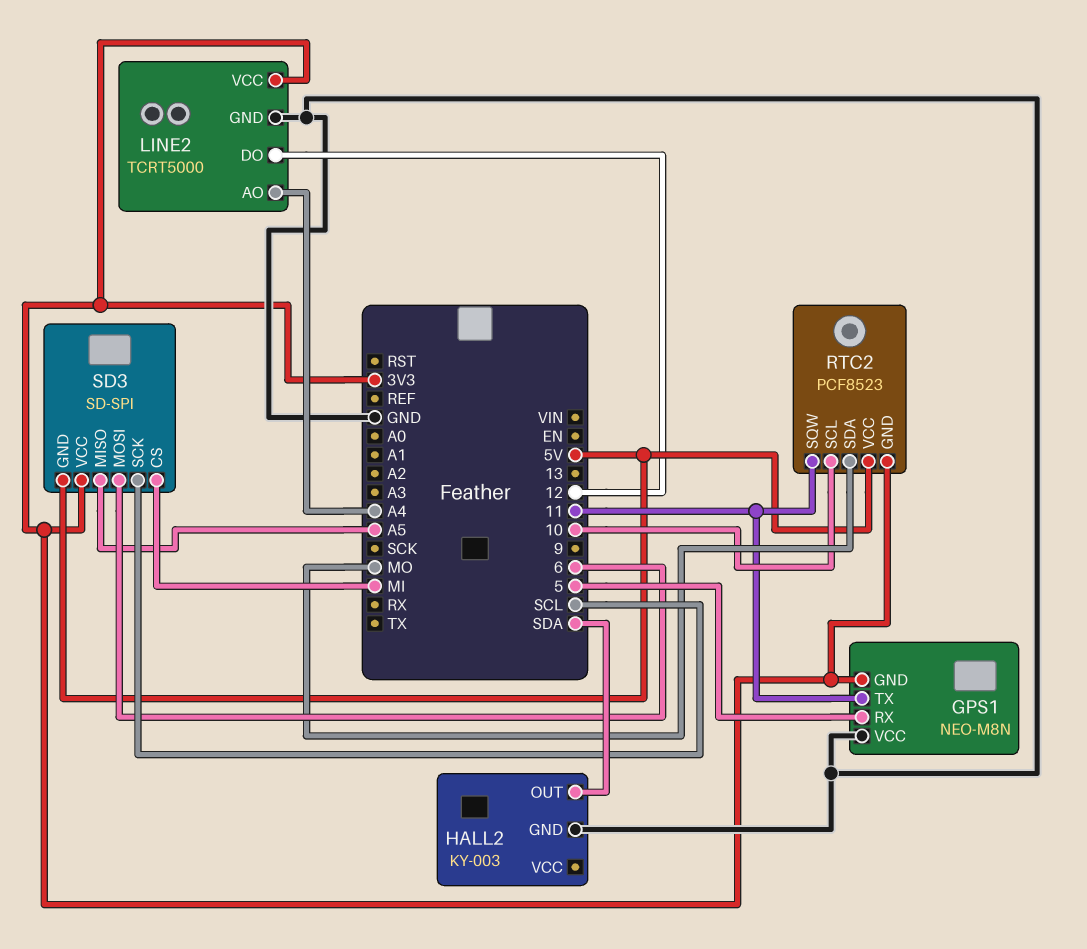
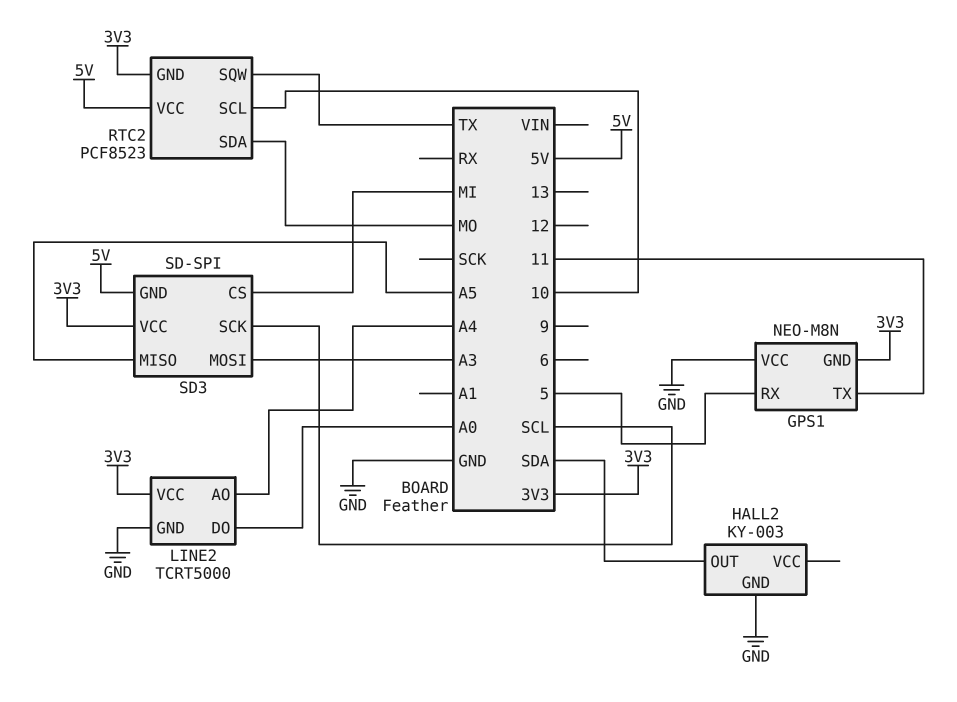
LINE2 pin DO: 12 -> A0
RTC2 pin SQW: 11 -> TX
SD3 pin MOSI: 6 -> A3

